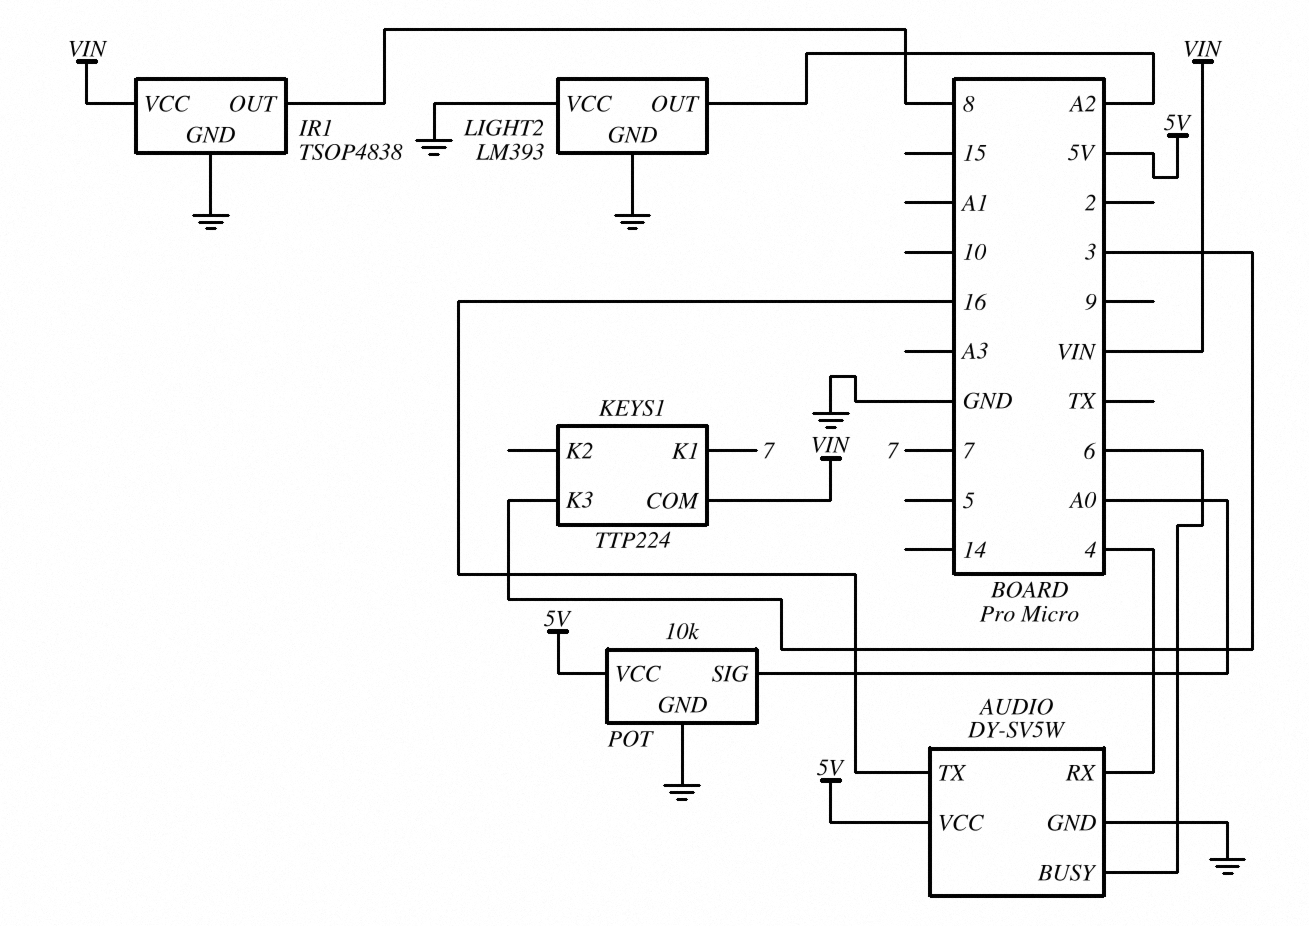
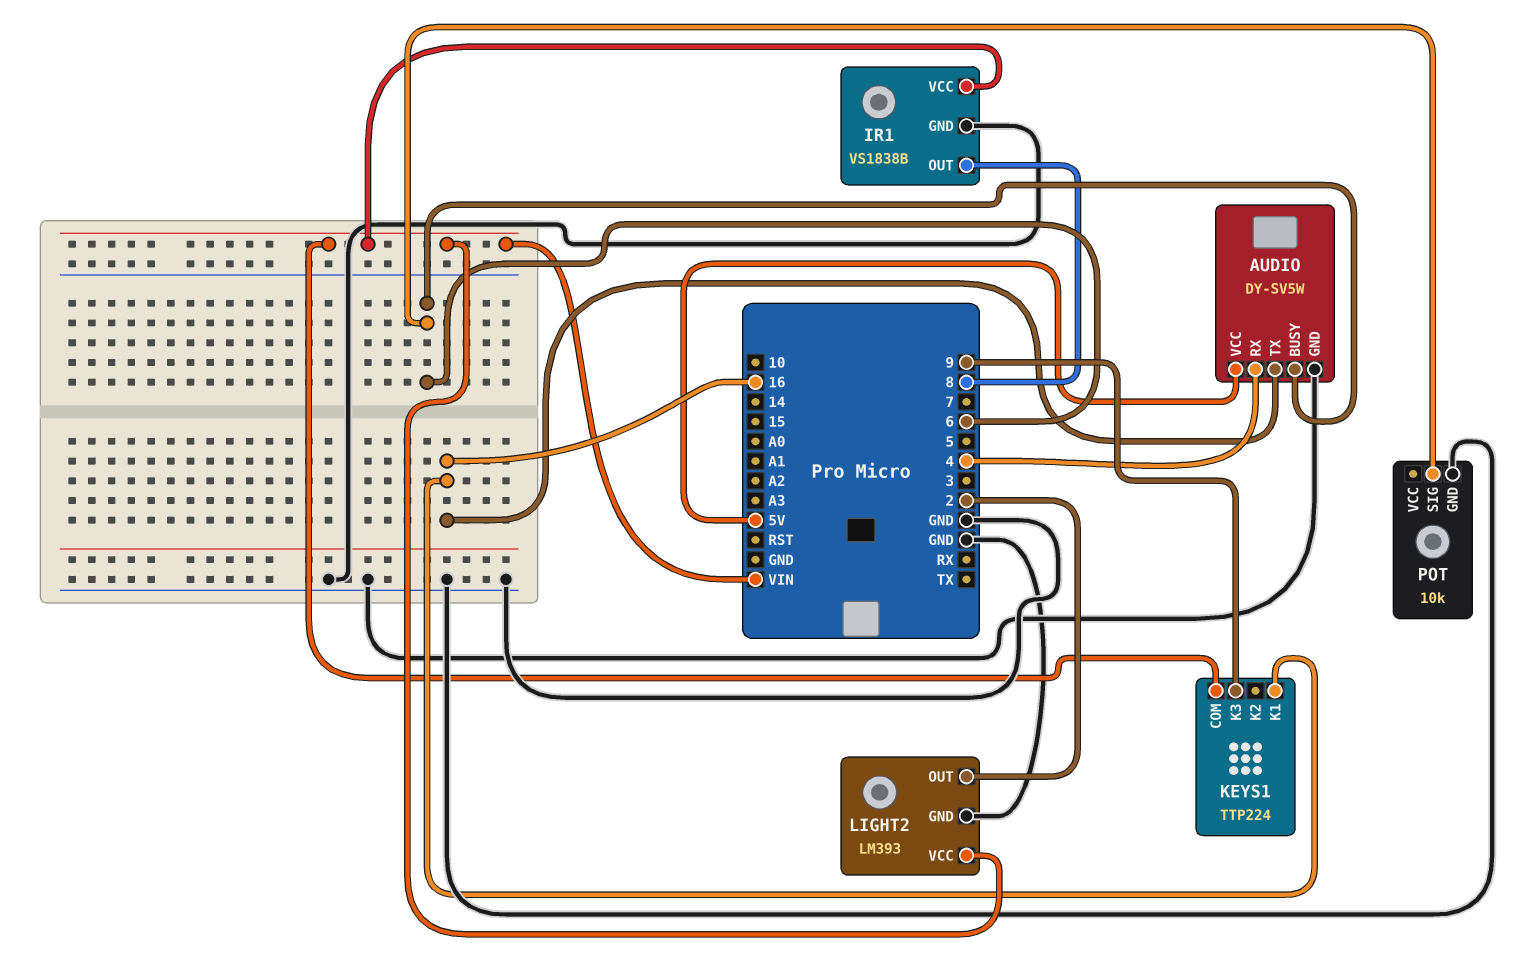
IR1: TSOP4838 -> VS1838B
KEYS1 pin K1: 7 -> 16
KEYS1 pin K3: 3 -> 9
LIGHT2 pin OUT: A2 -> 2
LIGHT2 pin VCC: GND -> VIN
POT pin SIG: A0 -> 6
POT pin VCC: 5V -> none

